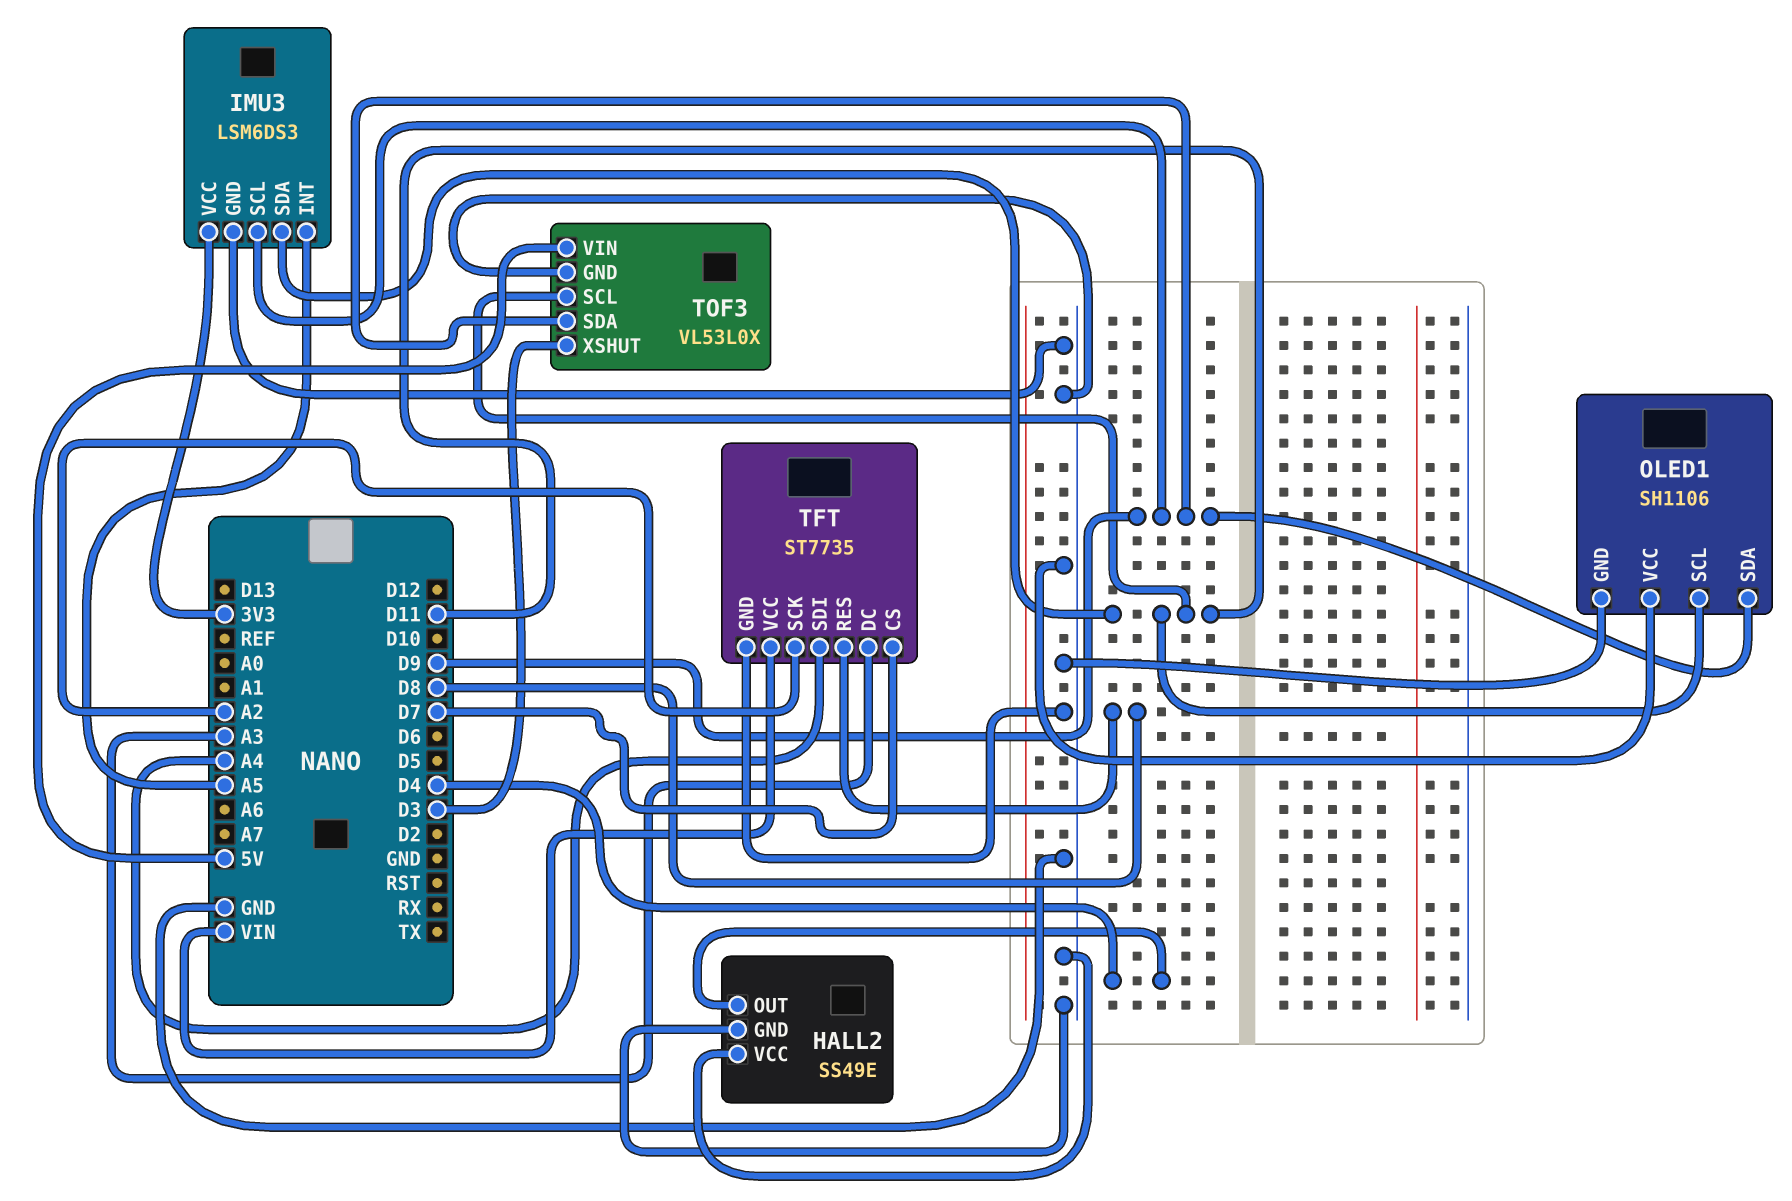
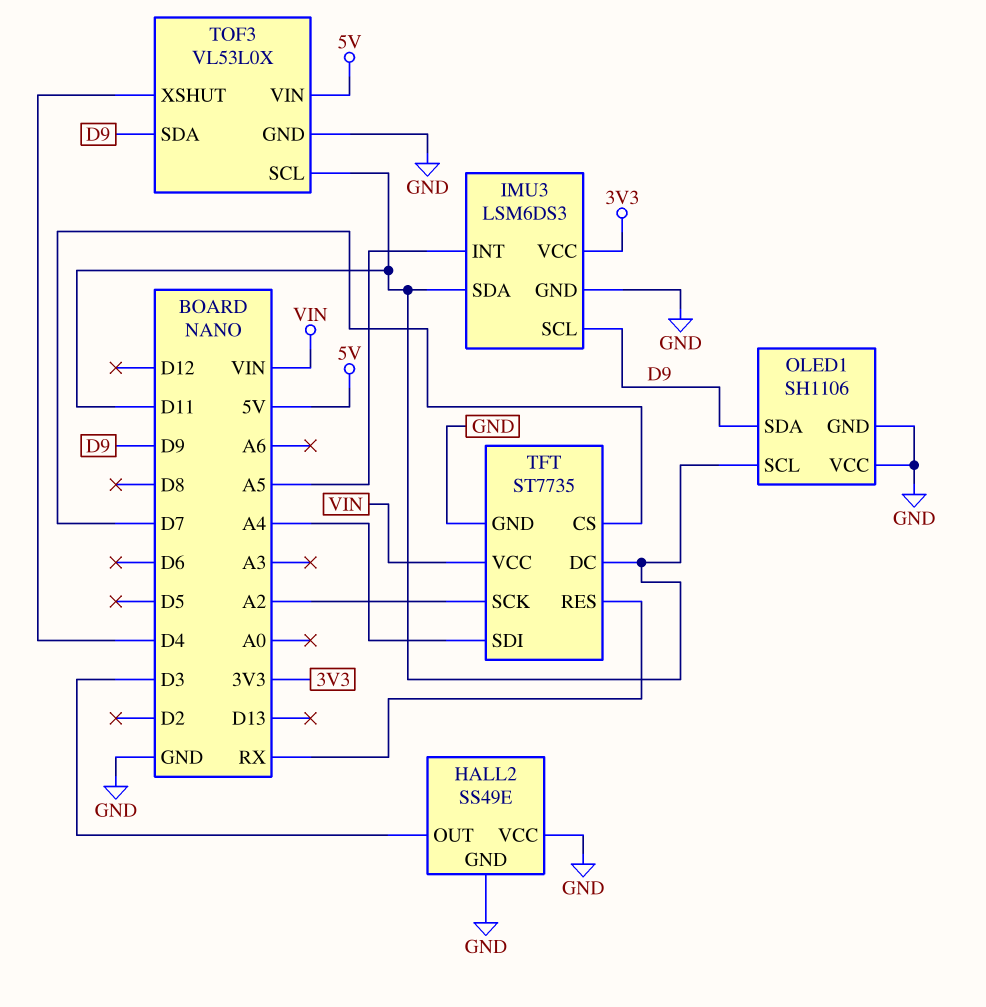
HALL2 pin OUT: D4 -> D3
TFT pin DC: A3 -> D11
TFT pin RES: D8 -> RX
TOF3 pin XSHUT: D3 -> D4

